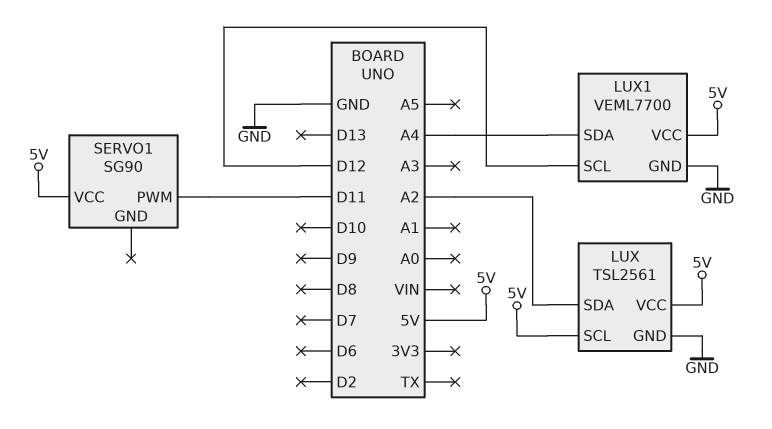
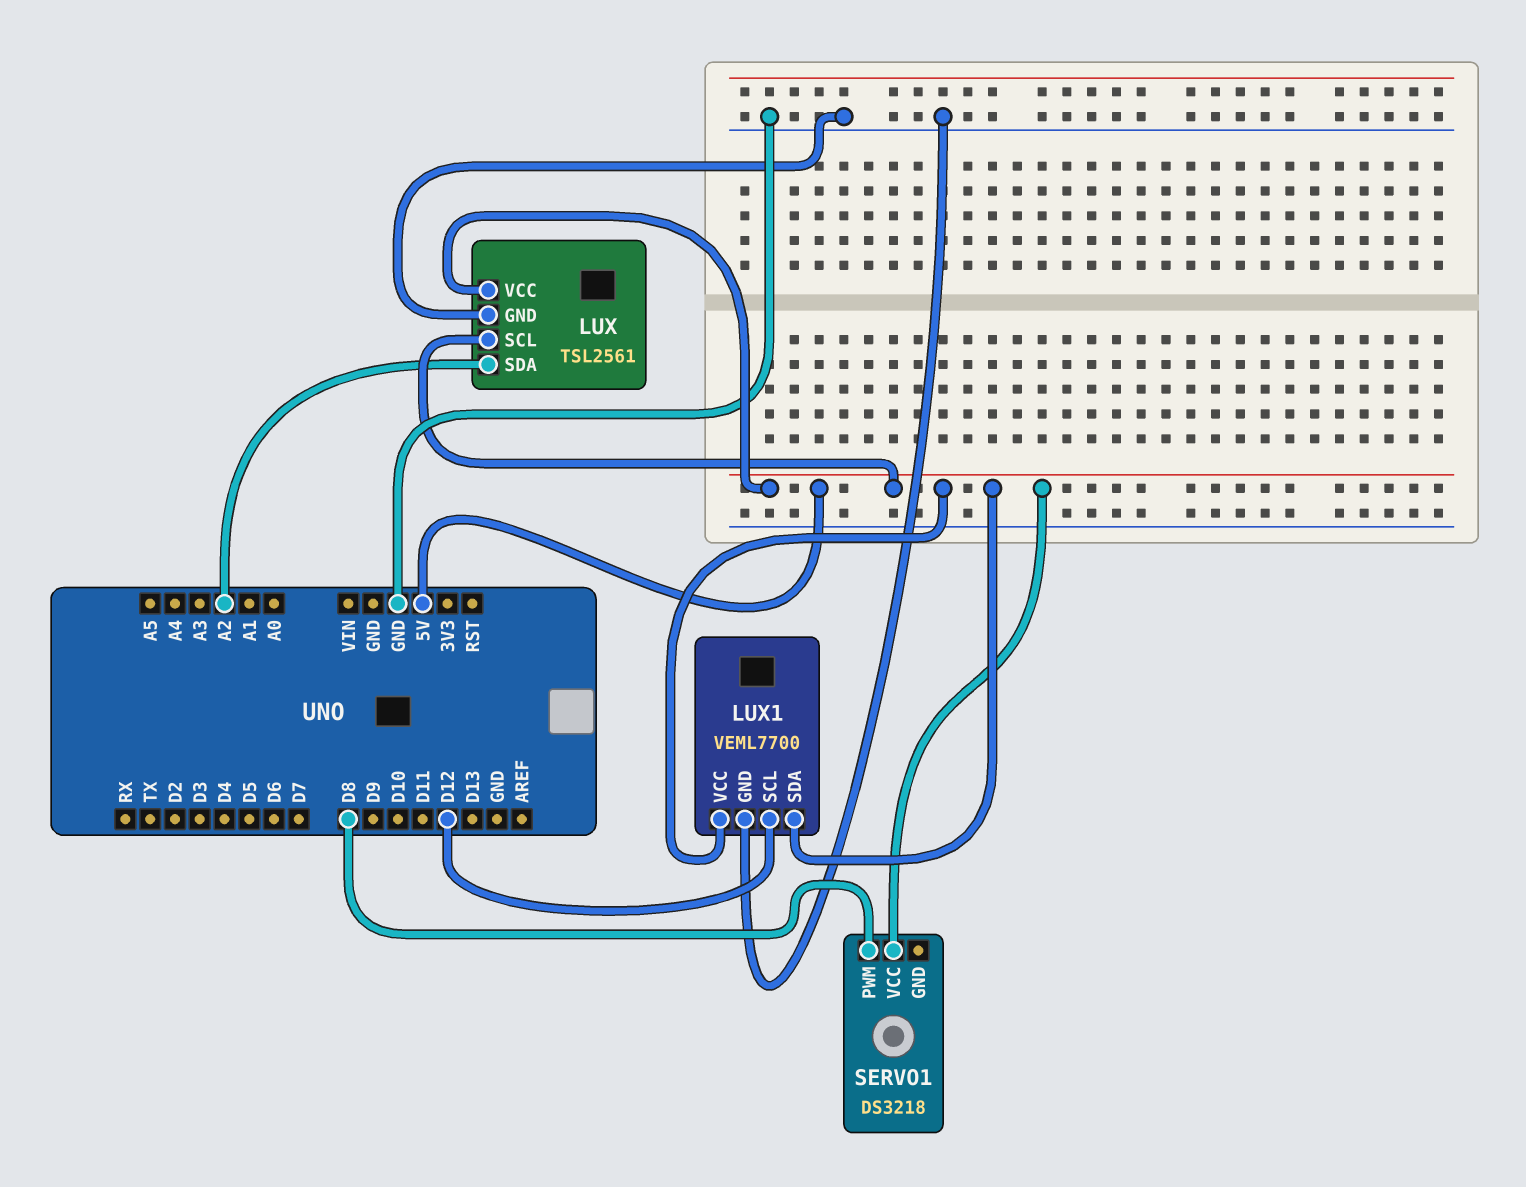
LUX1 pin SDA: A4 -> 5V
SERVO1: SG90 -> DS3218
SERVO1 pin PWM: D11 -> D8

